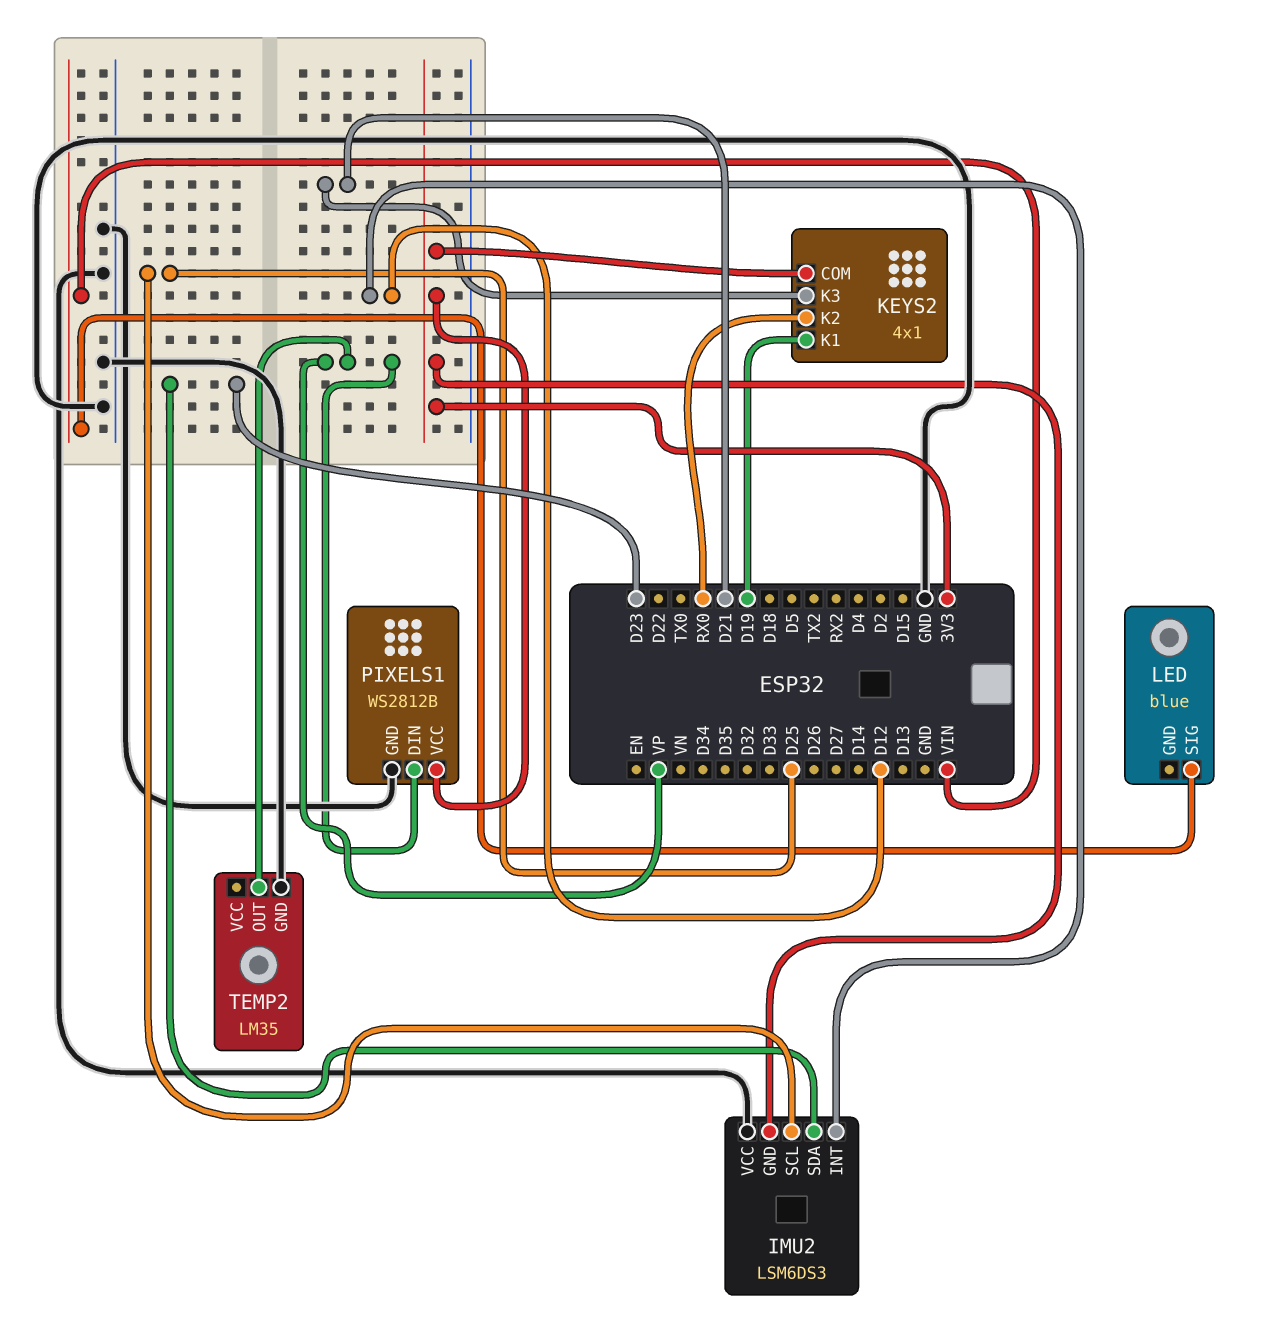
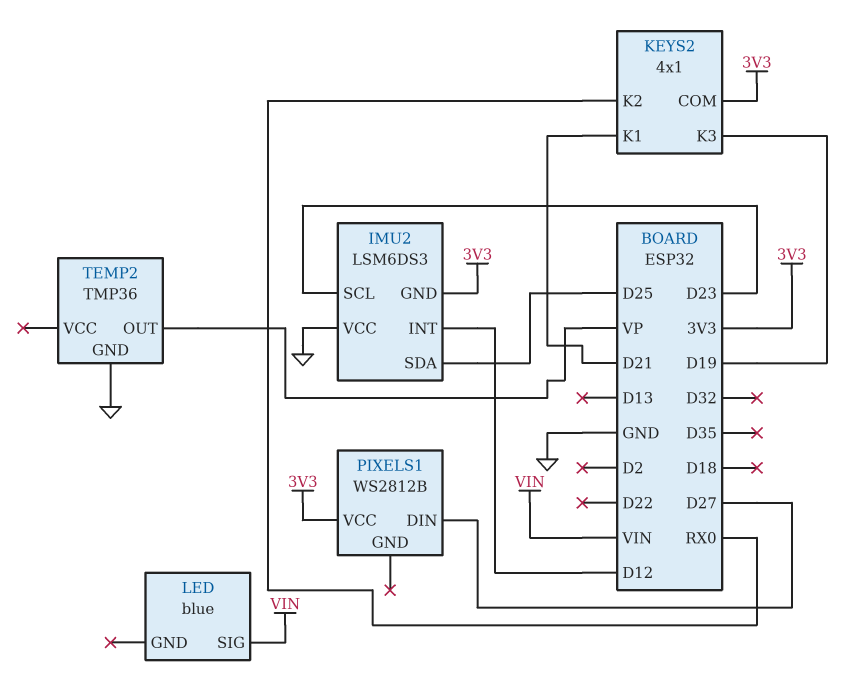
IMU2 pin SCL: D25 -> D23
IMU2 pin SDA: D23 -> D25
KEYS2 pin K1: D19 -> D21
KEYS2 pin K3: D21 -> D19
PIXELS1 pin DIN: VP -> D27
PIXELS1 pin GND: GND -> none
TEMP2: LM35 -> TMP36

